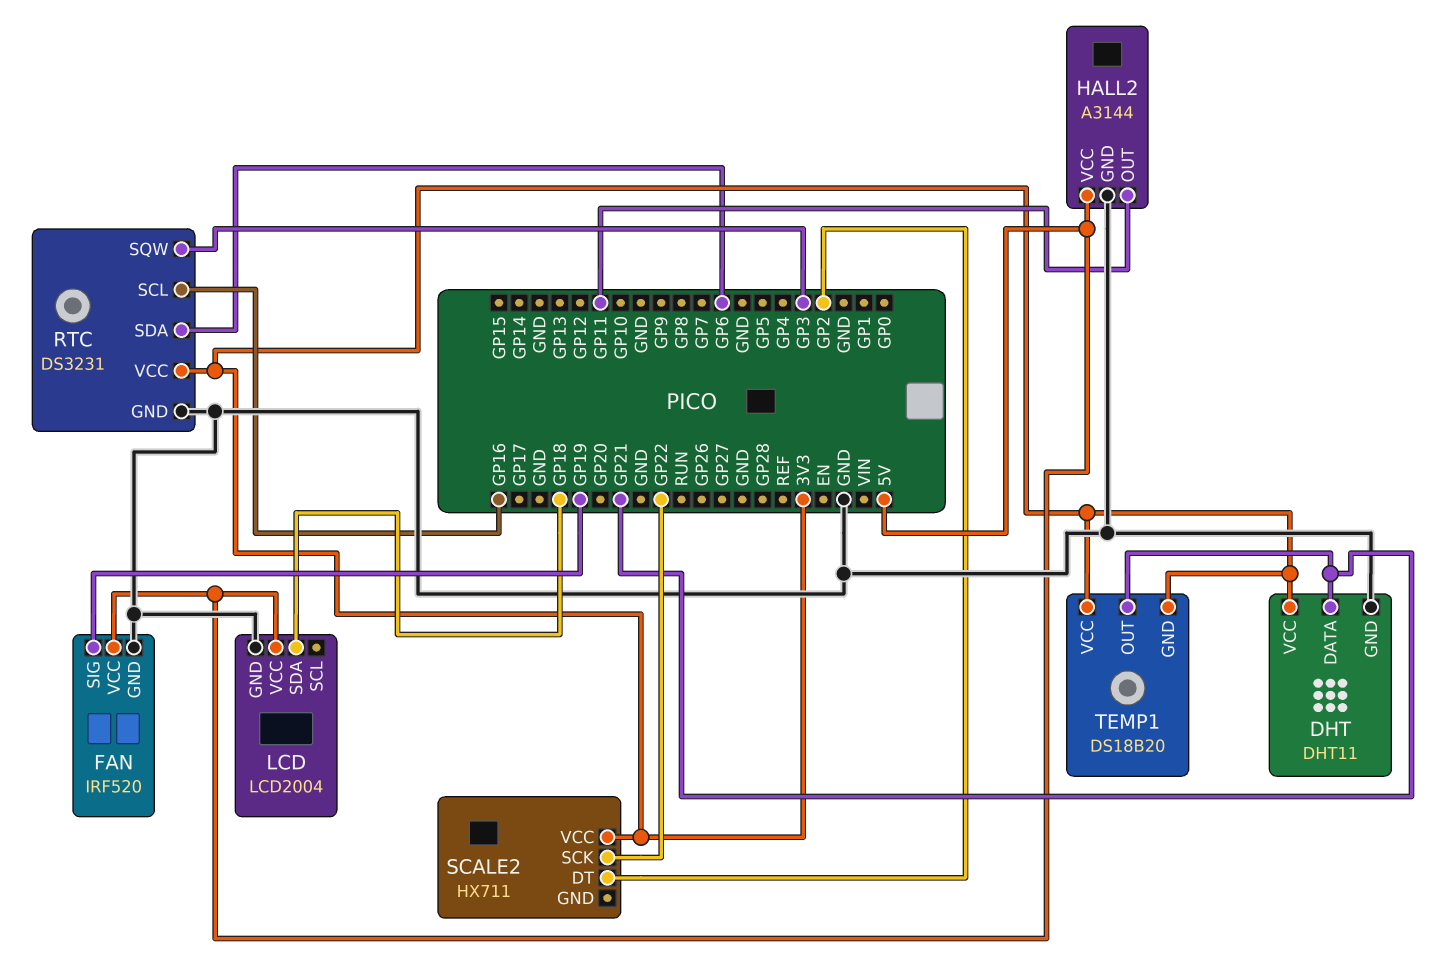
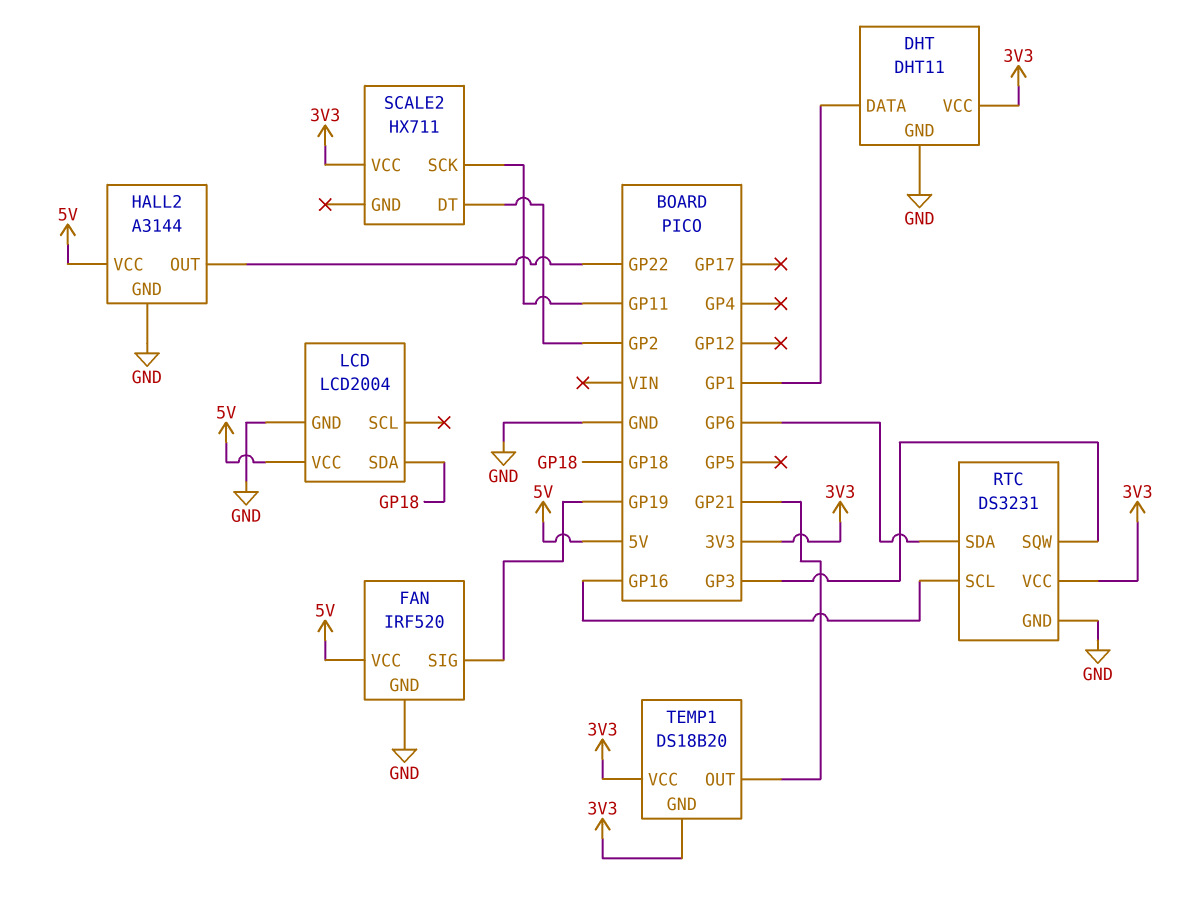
DHT pin DATA: GP21 -> GP1
HALL2 pin OUT: GP11 -> GP22
SCALE2 pin SCK: GP22 -> GP11

